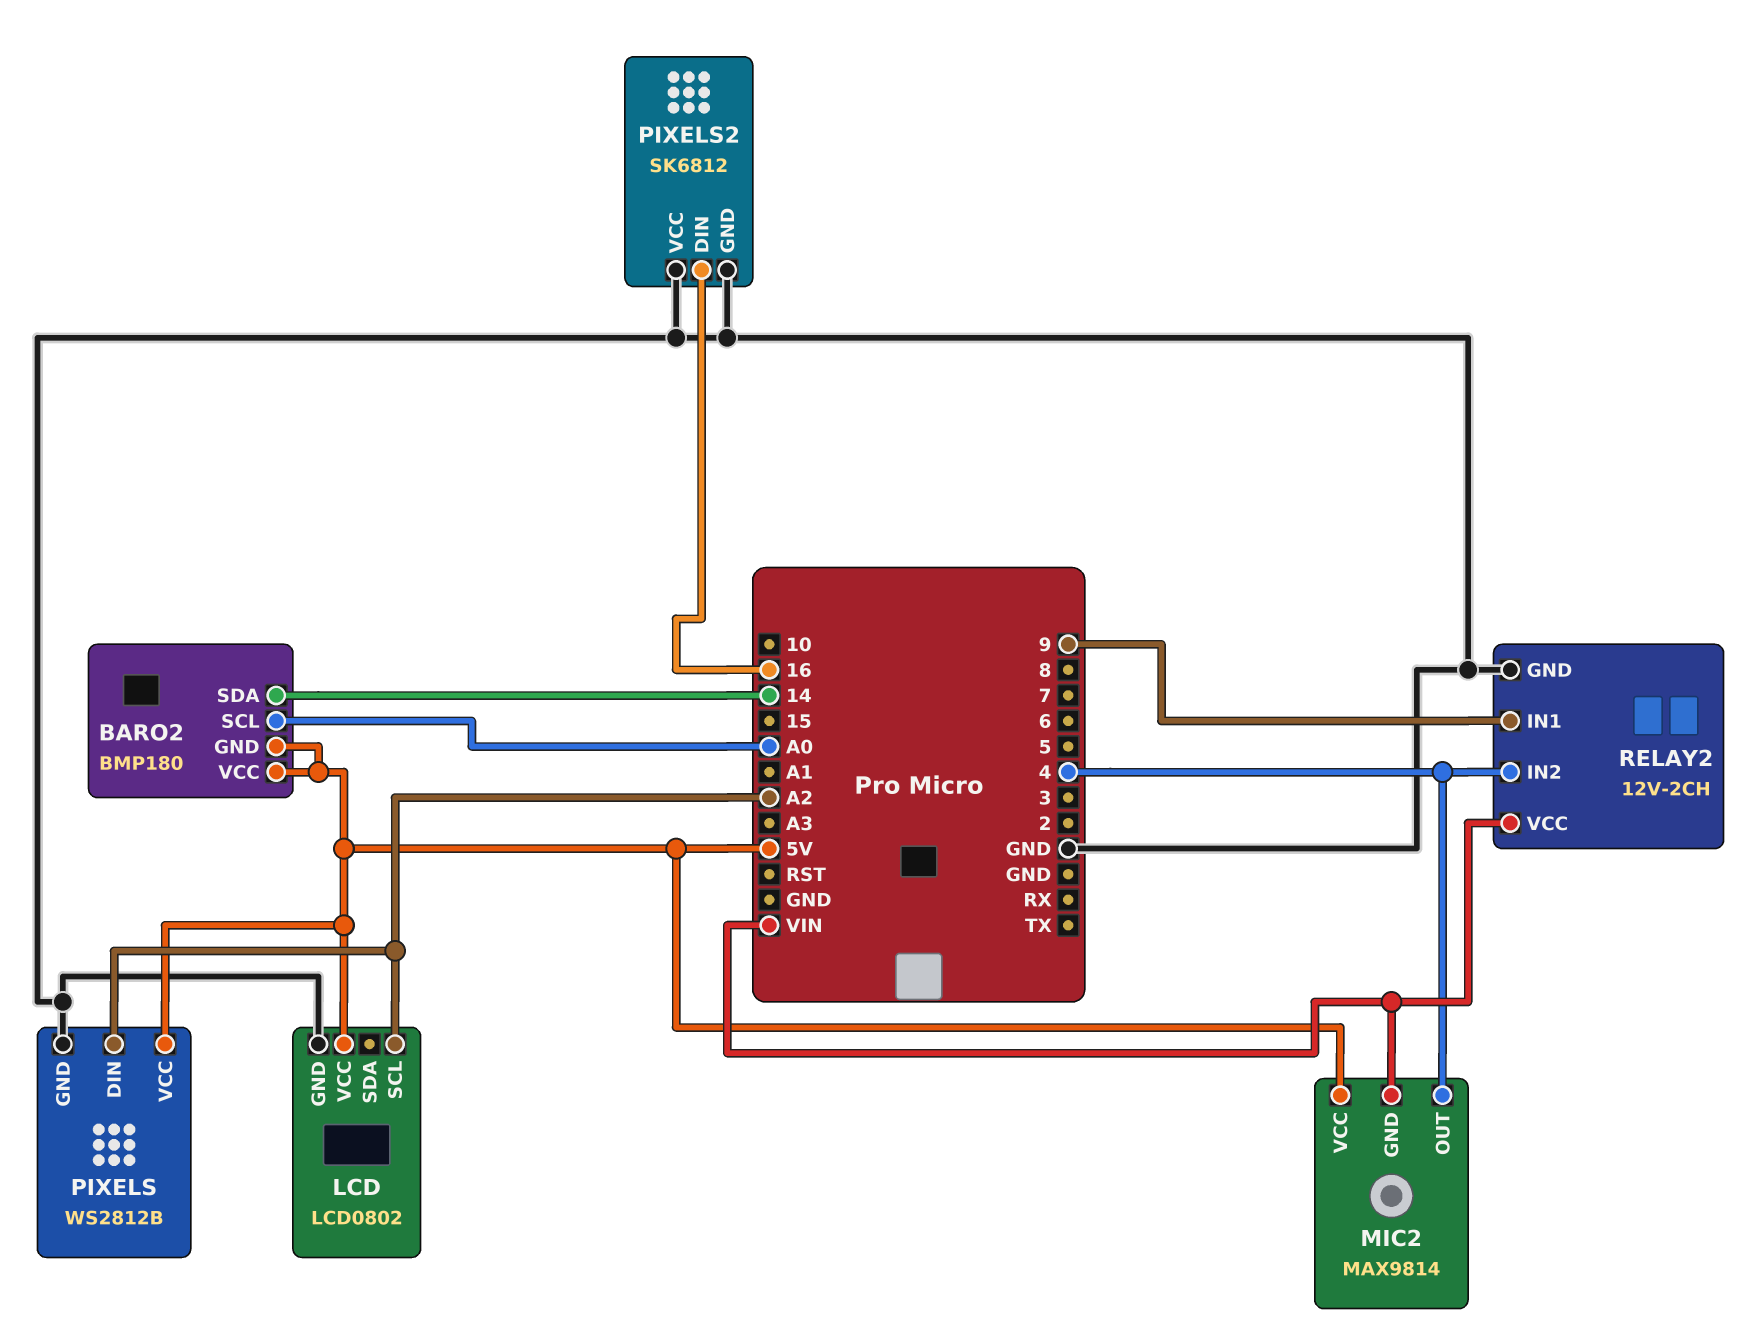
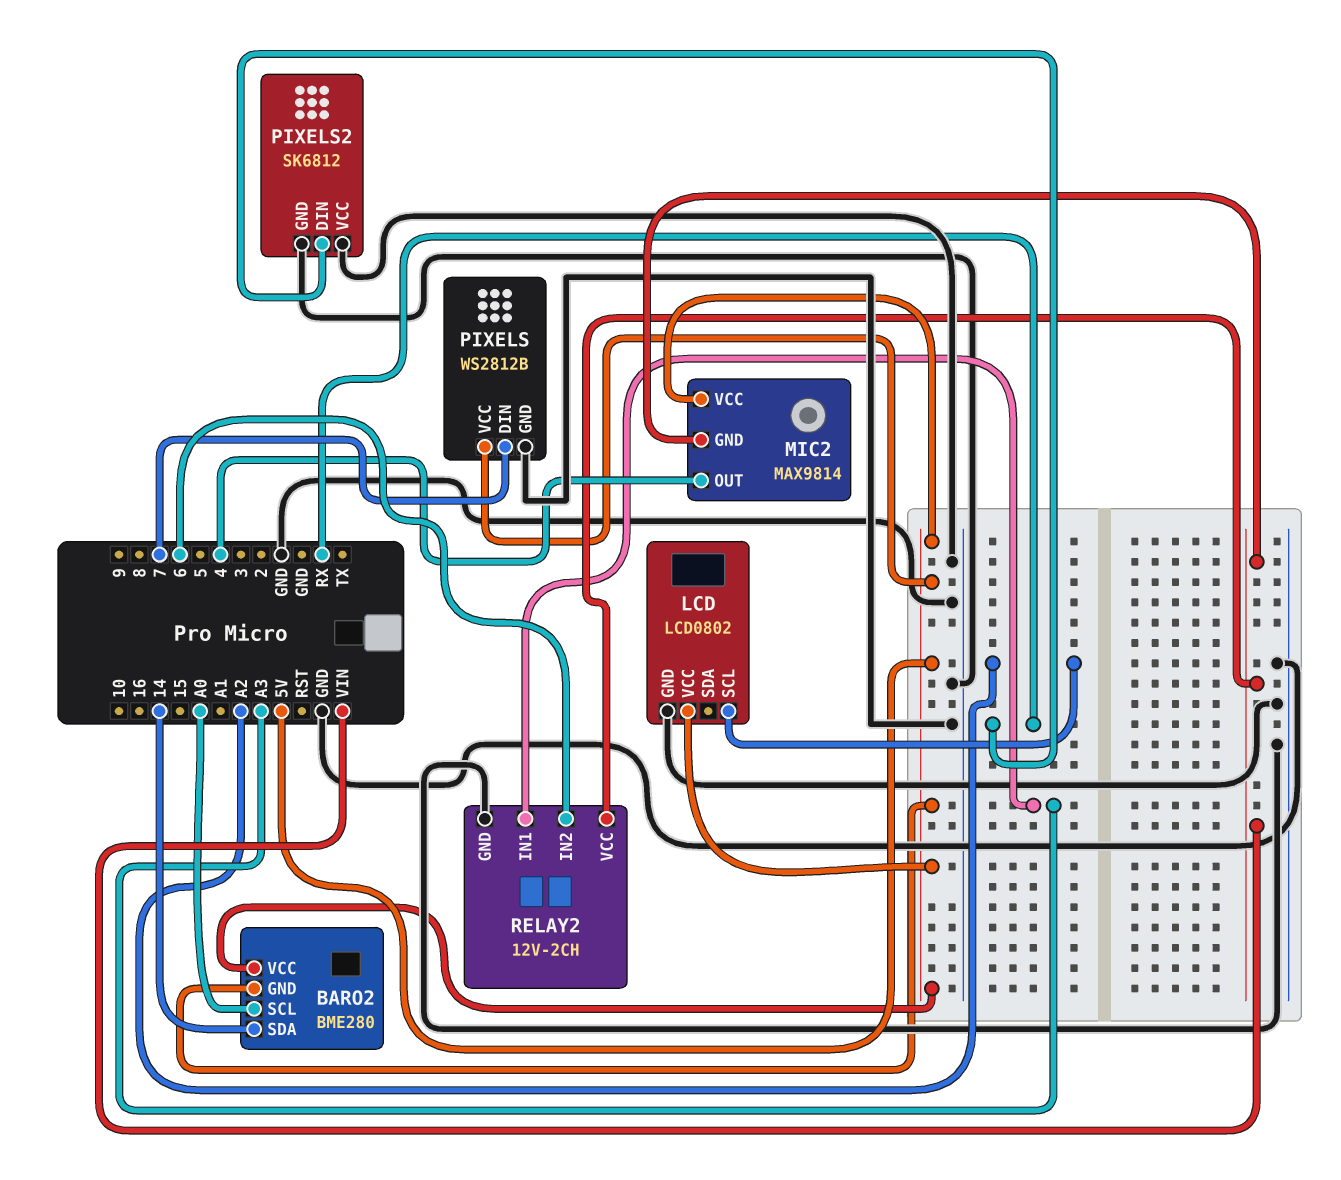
BARO2: BMP180 -> BME280
PIXELS pin DIN: A2 -> 7
PIXELS2 pin DIN: 16 -> RX
RELAY2 pin IN1: 9 -> A3
RELAY2 pin IN2: 4 -> 6

